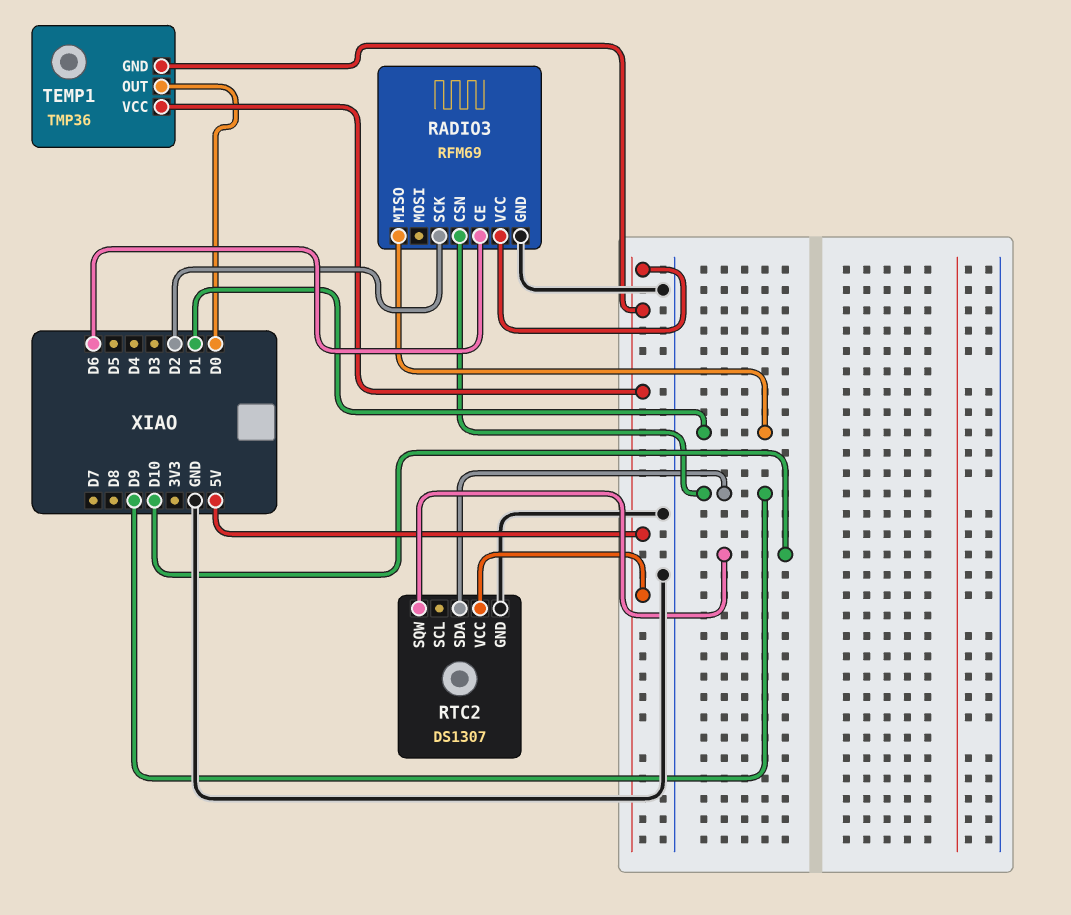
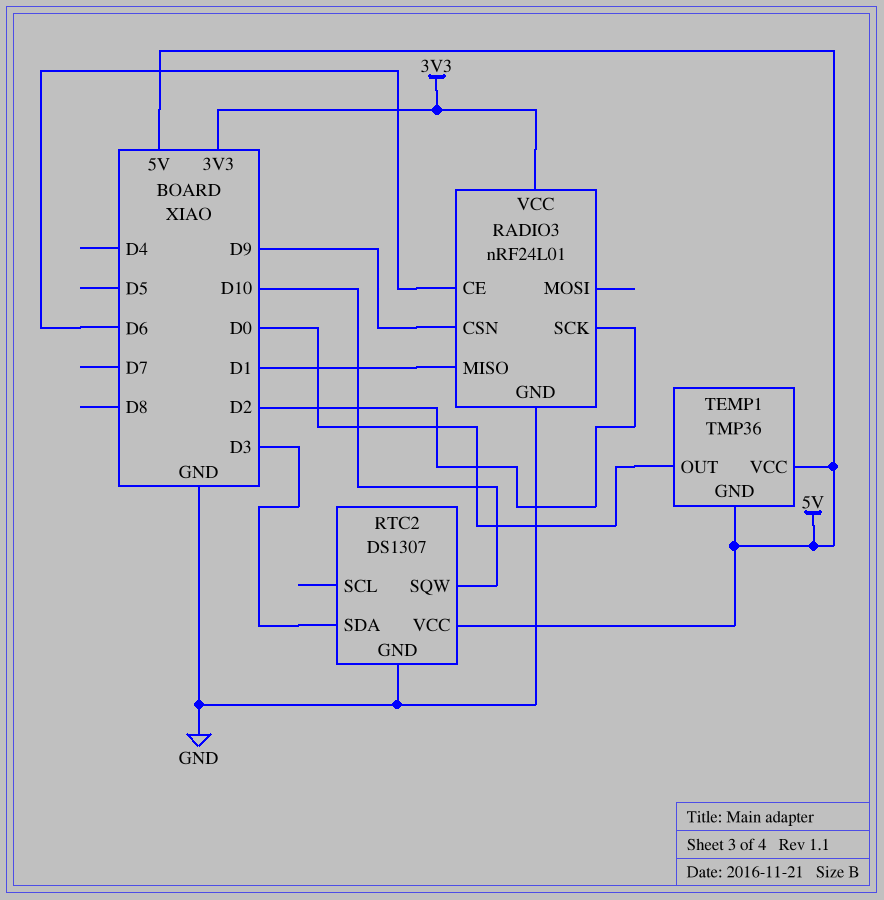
RADIO3: RFM69 -> nRF24L01
RADIO3 pin VCC: 5V -> 3V3
RTC2 pin SDA: D9 -> D3

